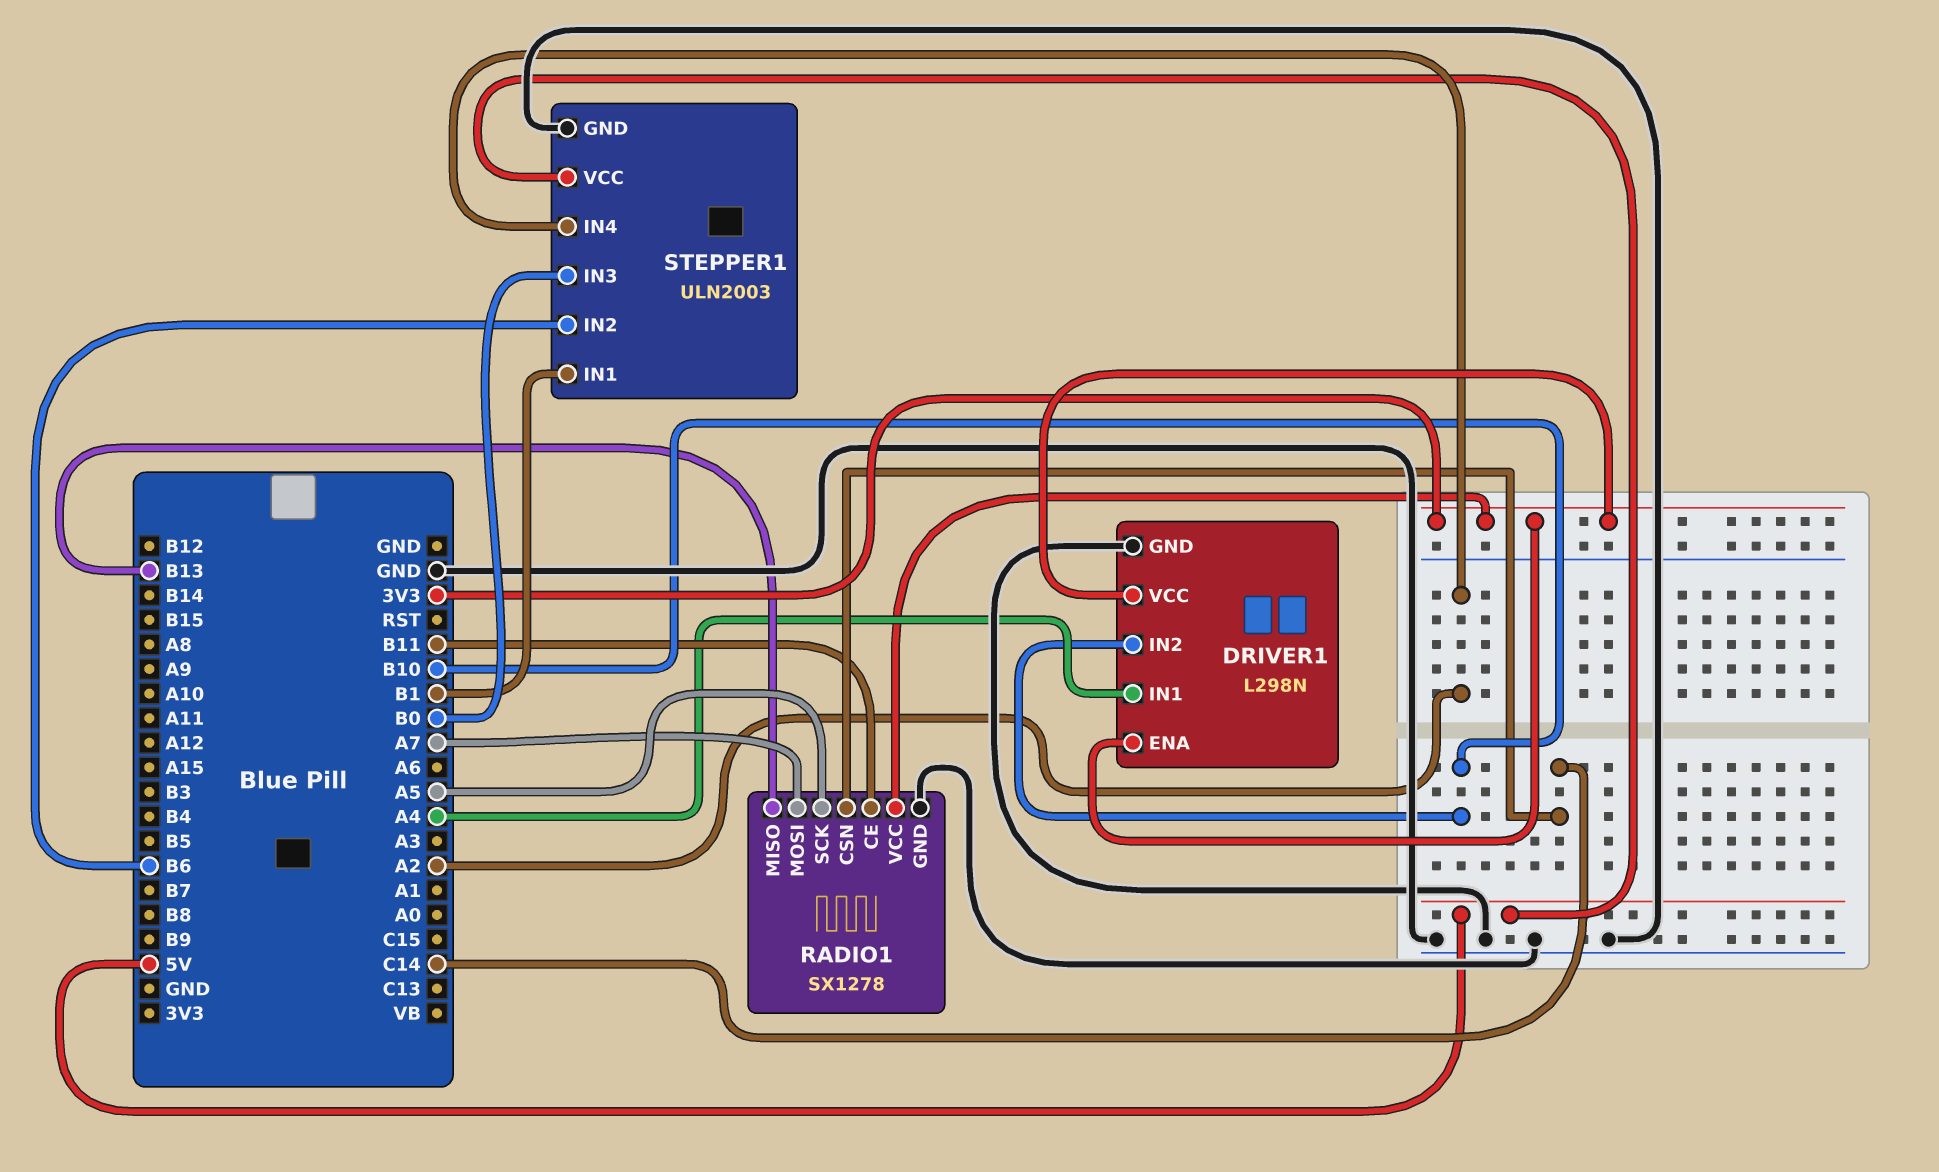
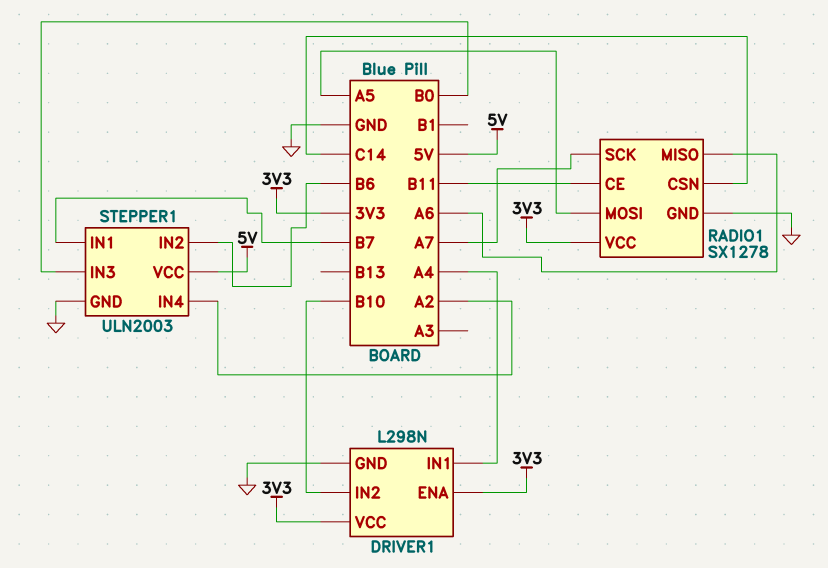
RADIO1 pin MISO: B13 -> A6
RADIO1 pin MOSI: A7 -> A5
RADIO1 pin SCK: A5 -> A7
STEPPER1 pin IN1: B1 -> B7

